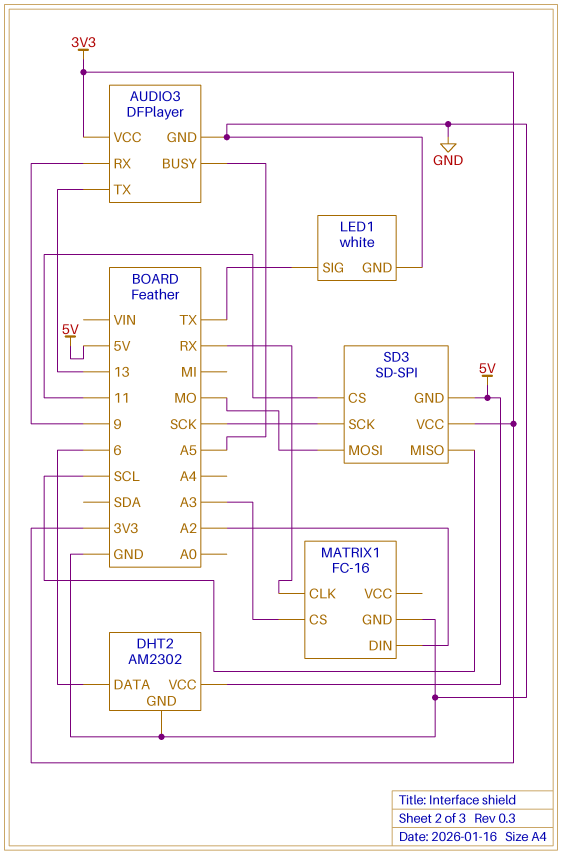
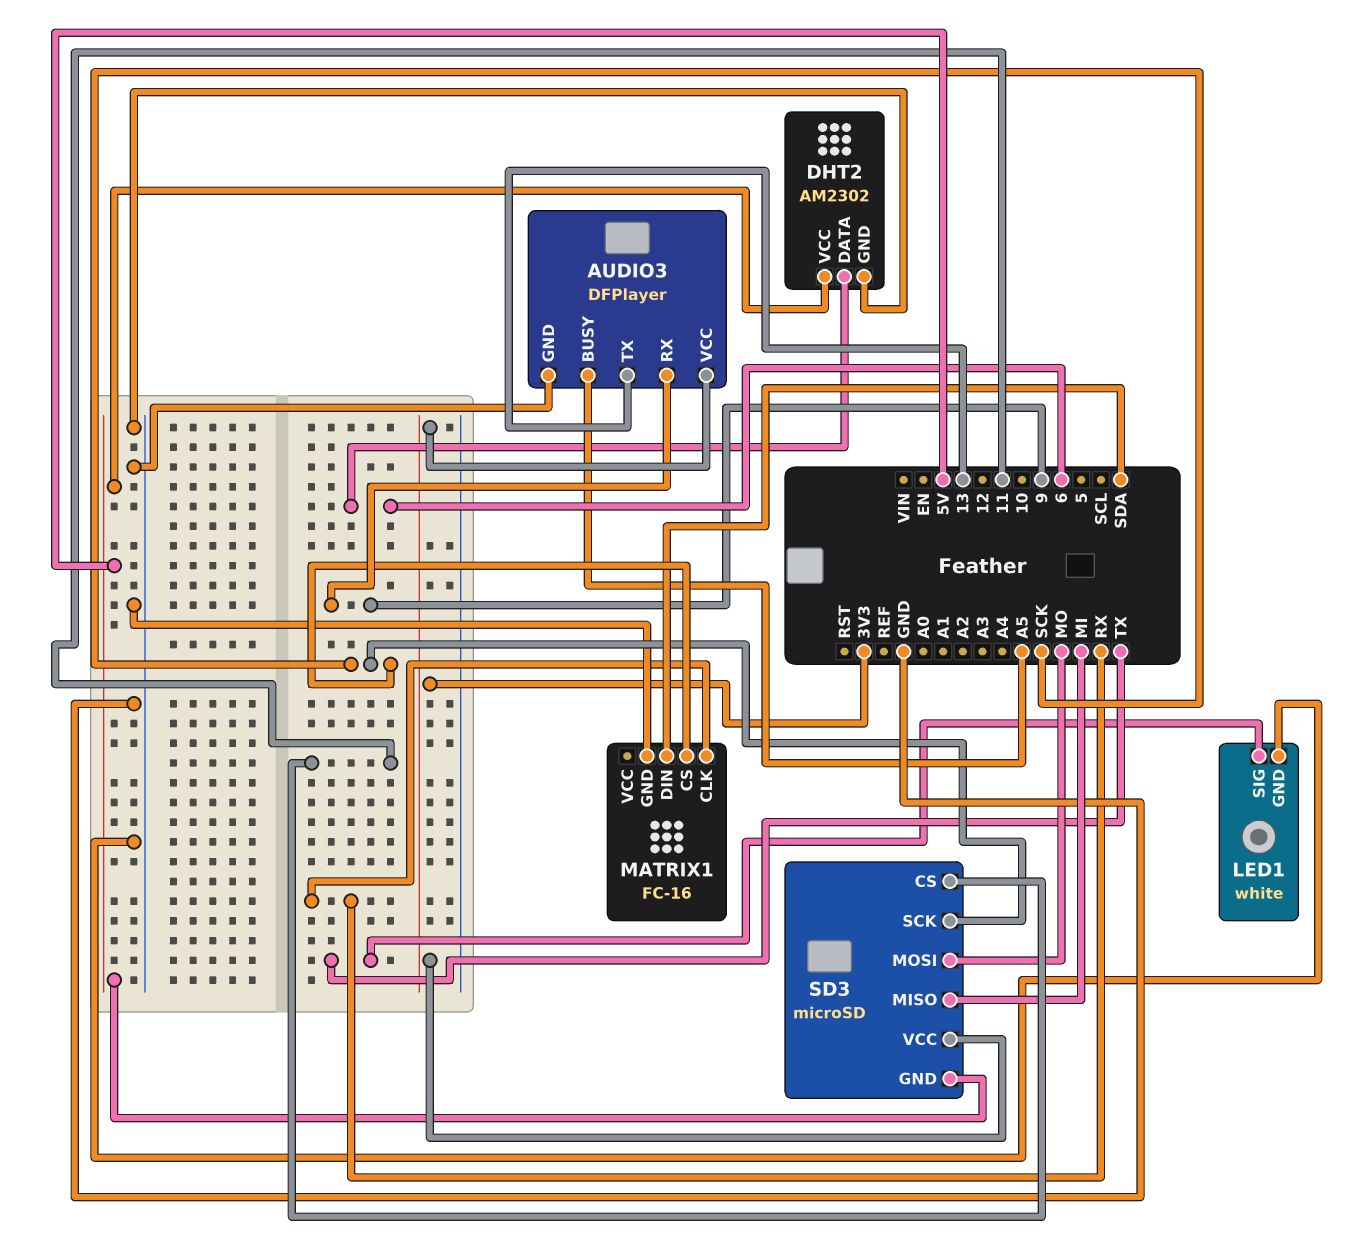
MATRIX1 pin CS: A3 -> SCK
MATRIX1 pin DIN: A2 -> SDA
SD3: SD-SPI -> microSD
SD3 pin MISO: SCL -> MI

